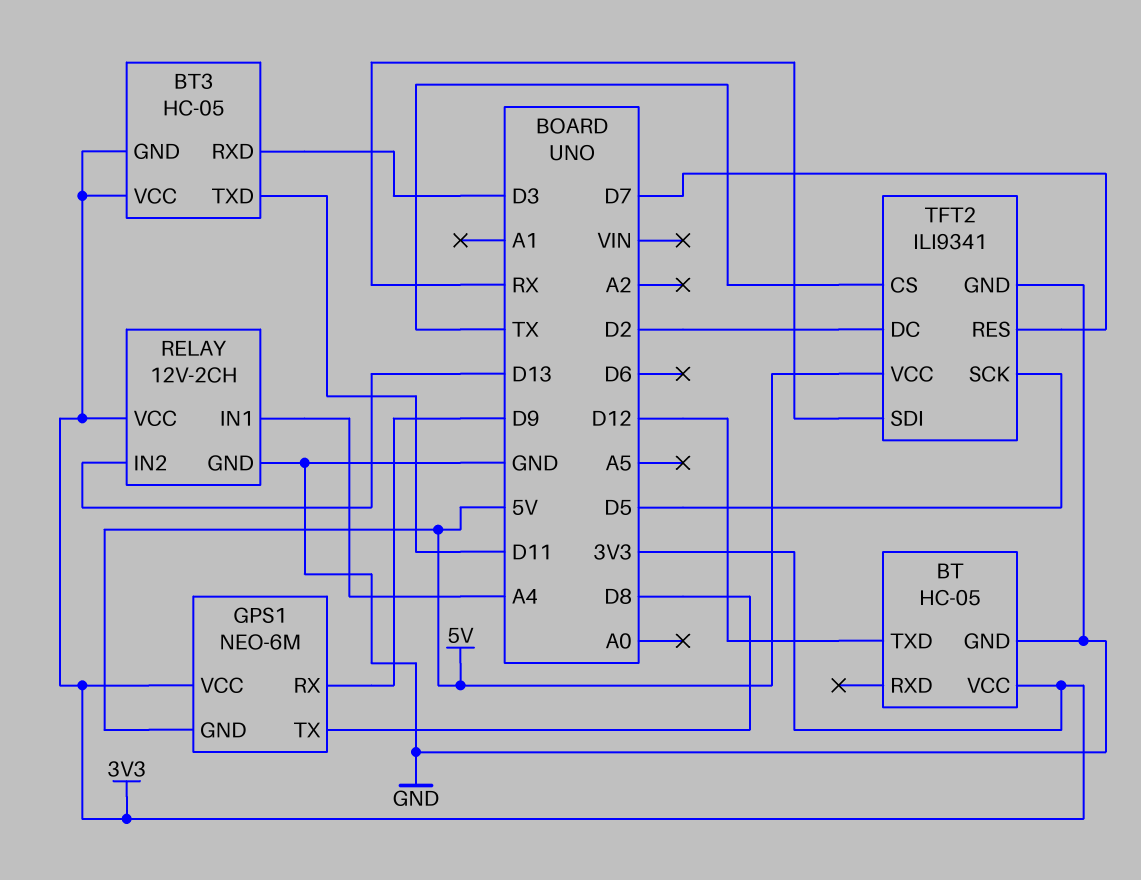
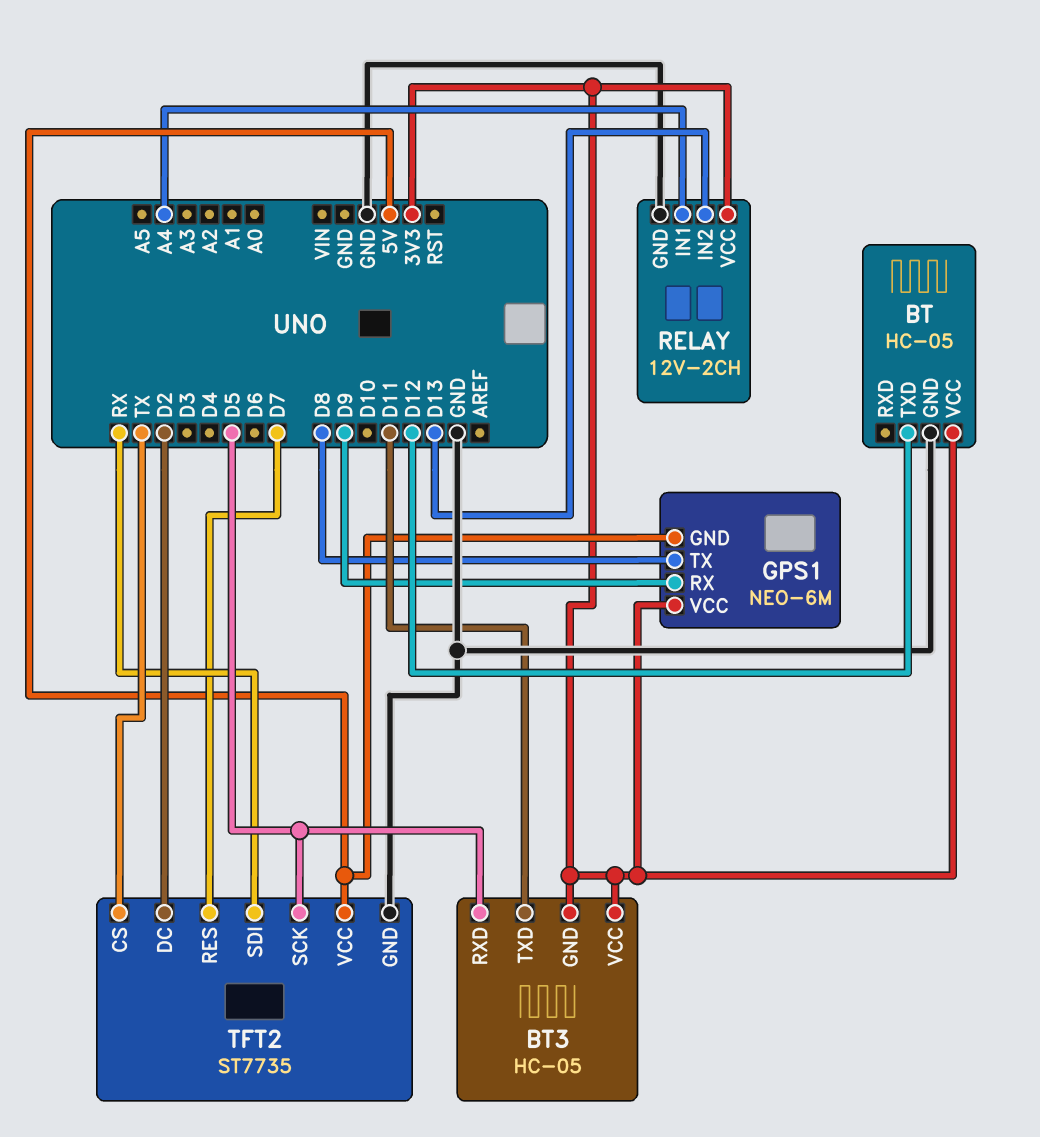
BT3 pin RXD: D3 -> D5
TFT2: ILI9341 -> ST7735

